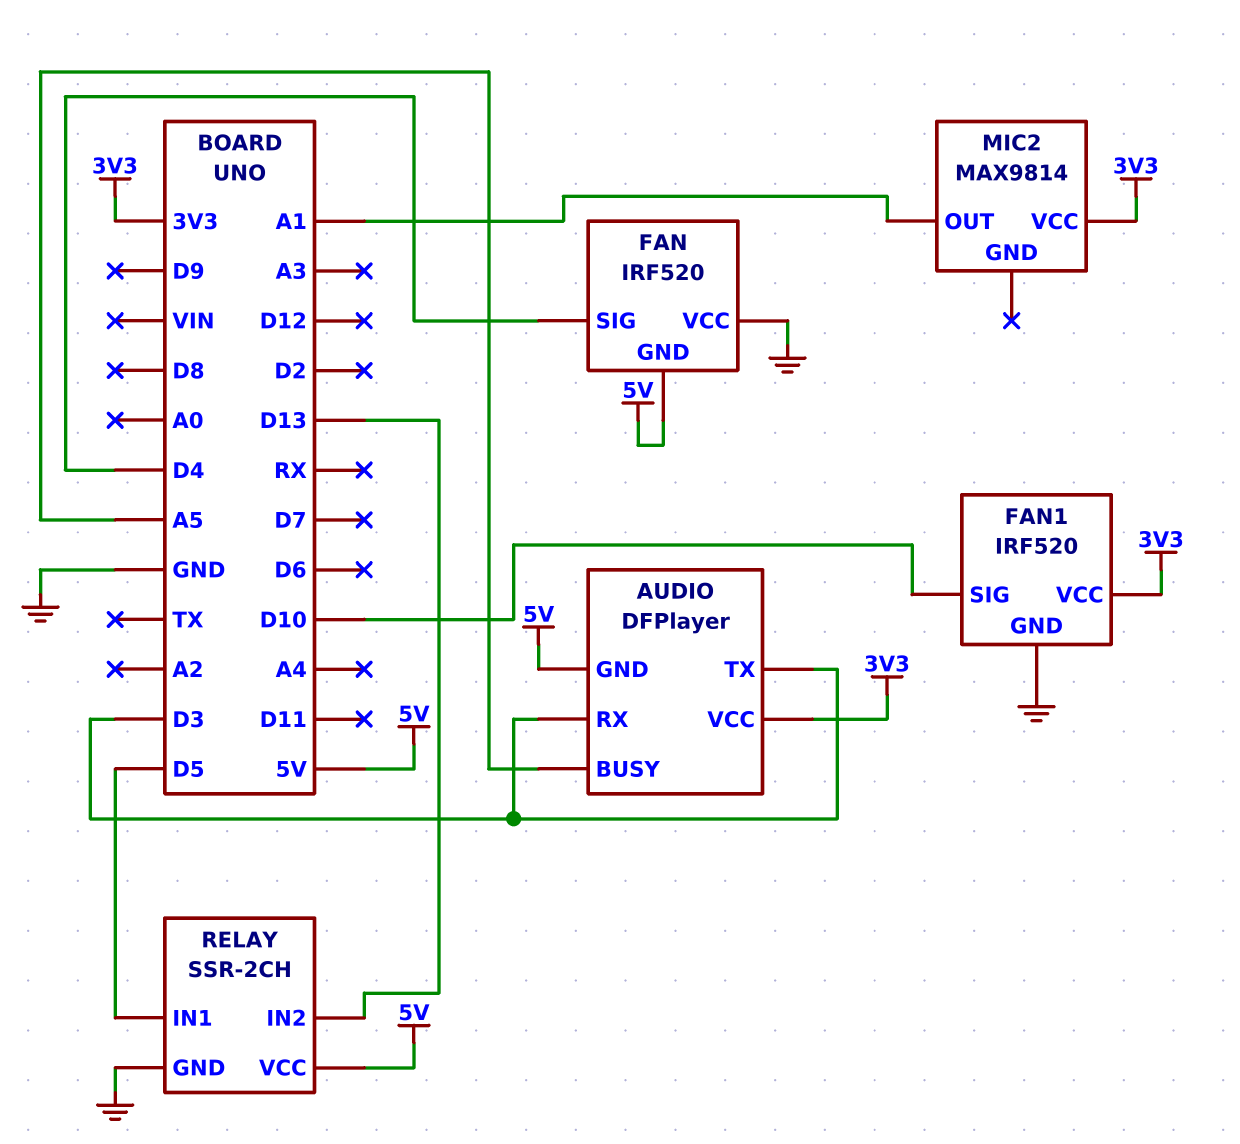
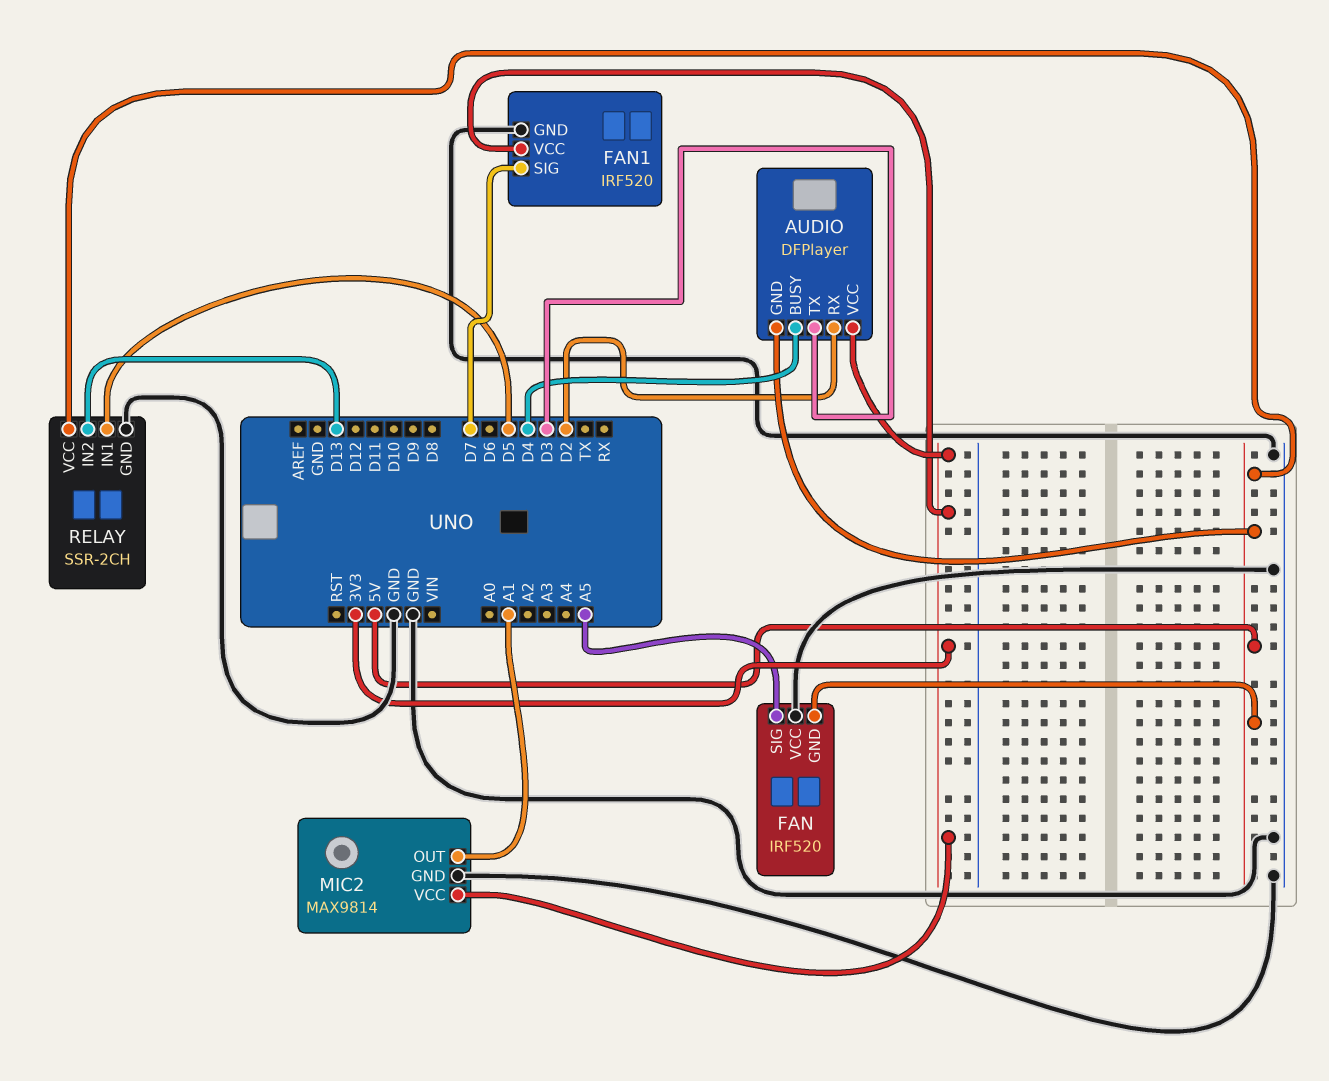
AUDIO pin BUSY: A5 -> D4
AUDIO pin RX: D3 -> D2
FAN pin SIG: D4 -> A5
FAN1 pin SIG: D10 -> D7
MIC2 pin GND: none -> GND

